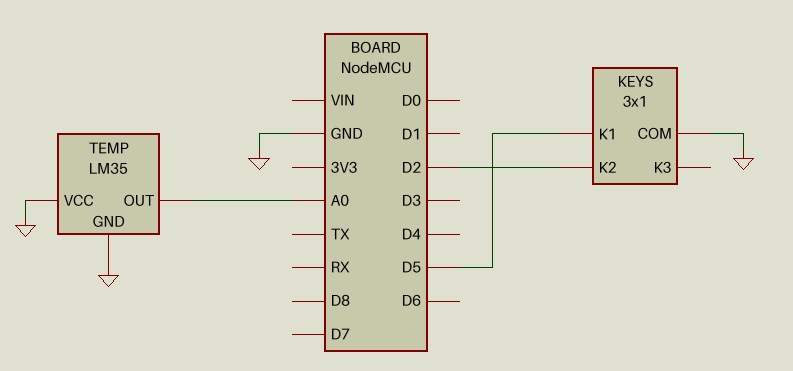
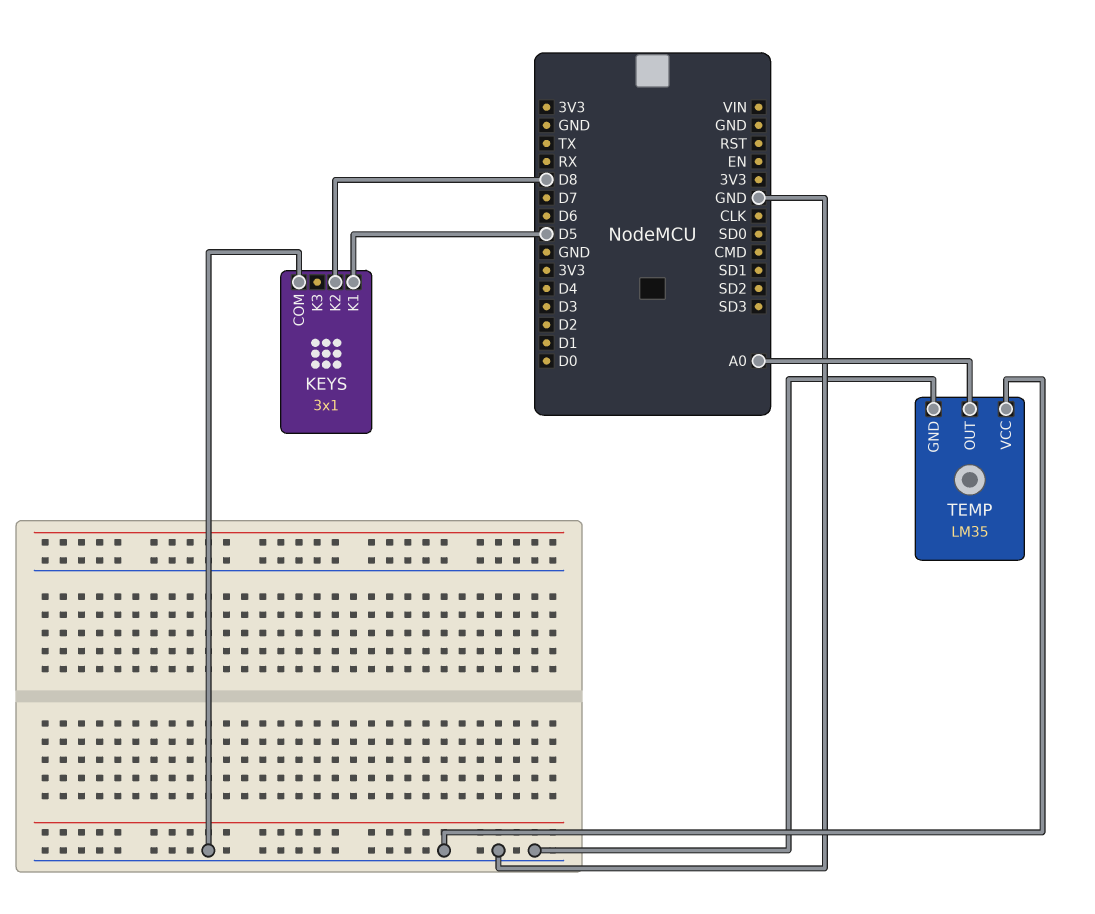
KEYS pin K2: D2 -> D8

